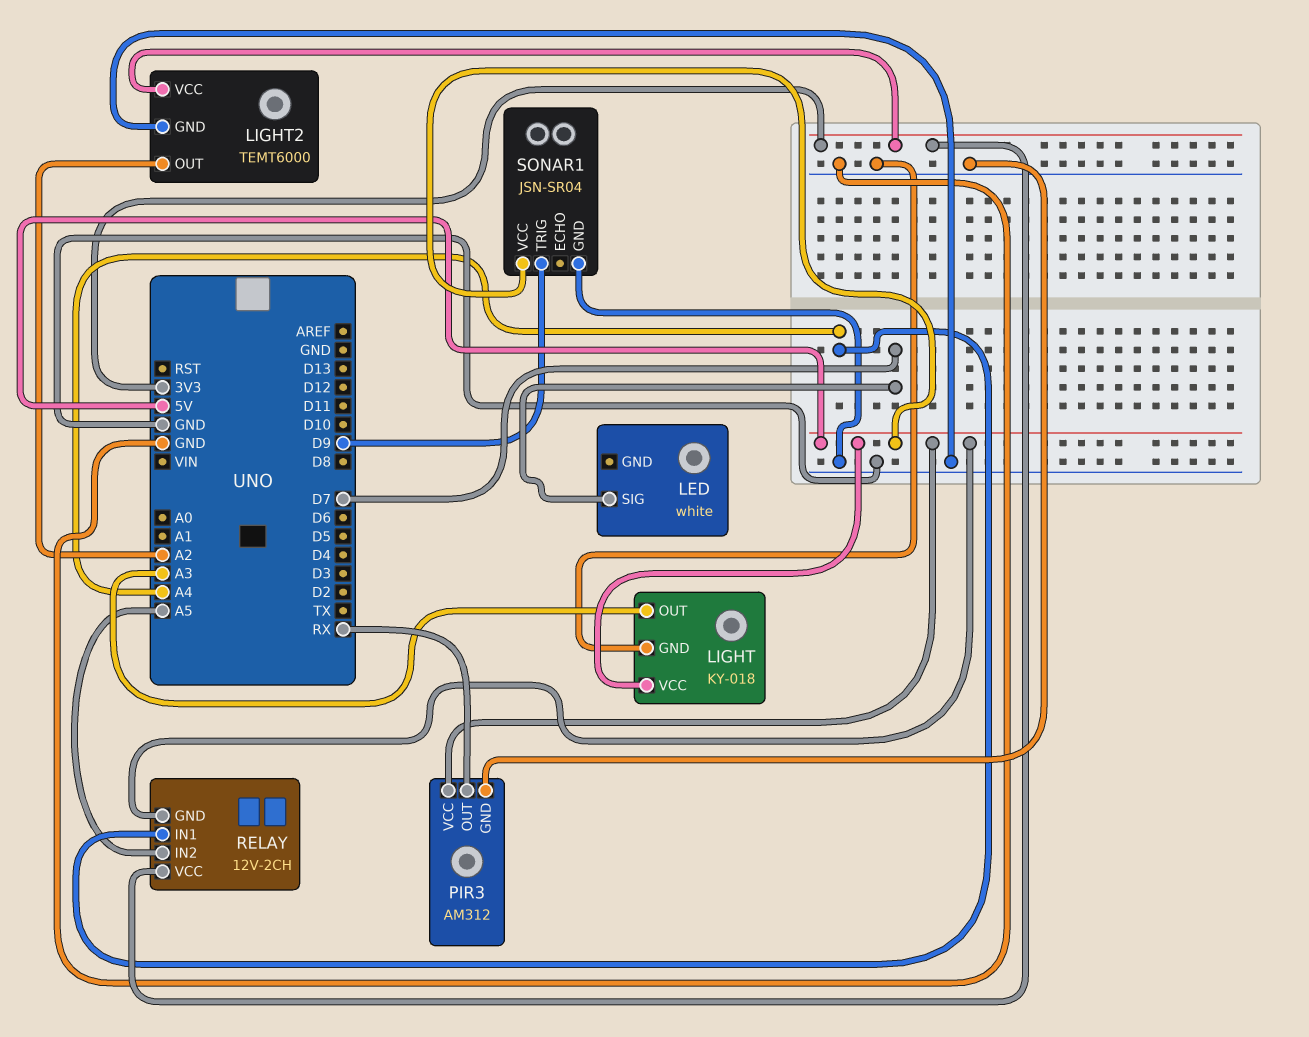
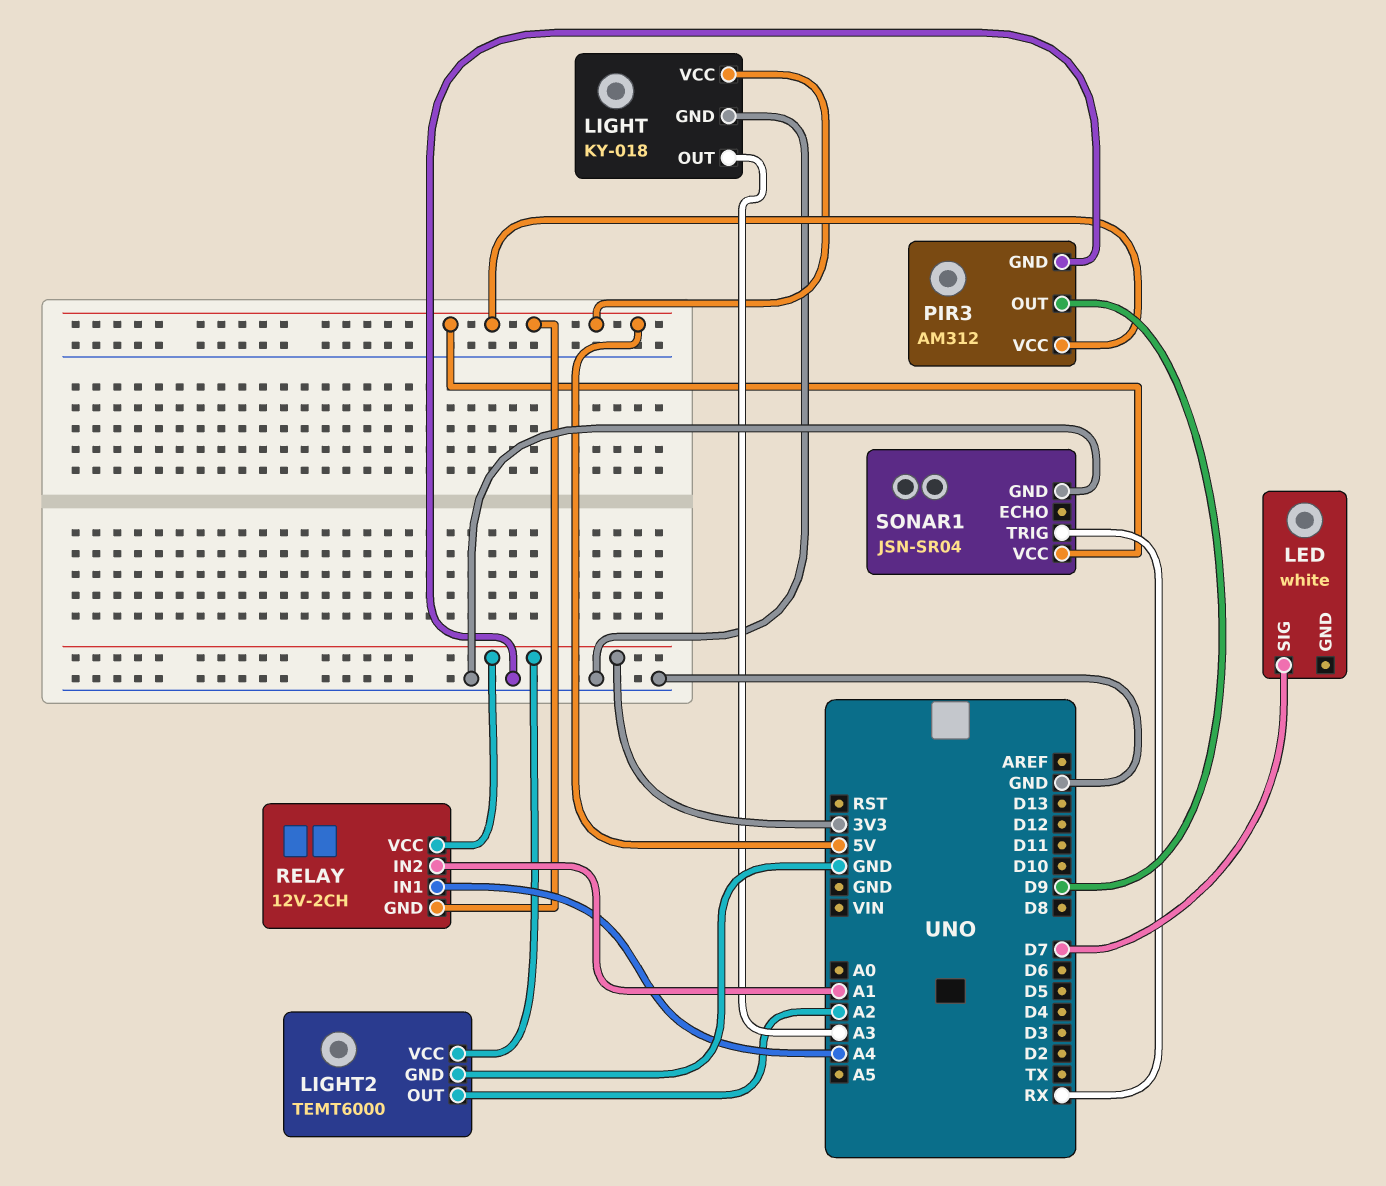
PIR3 pin OUT: RX -> D9
RELAY pin IN2: A5 -> A1
SONAR1 pin TRIG: D9 -> RX

